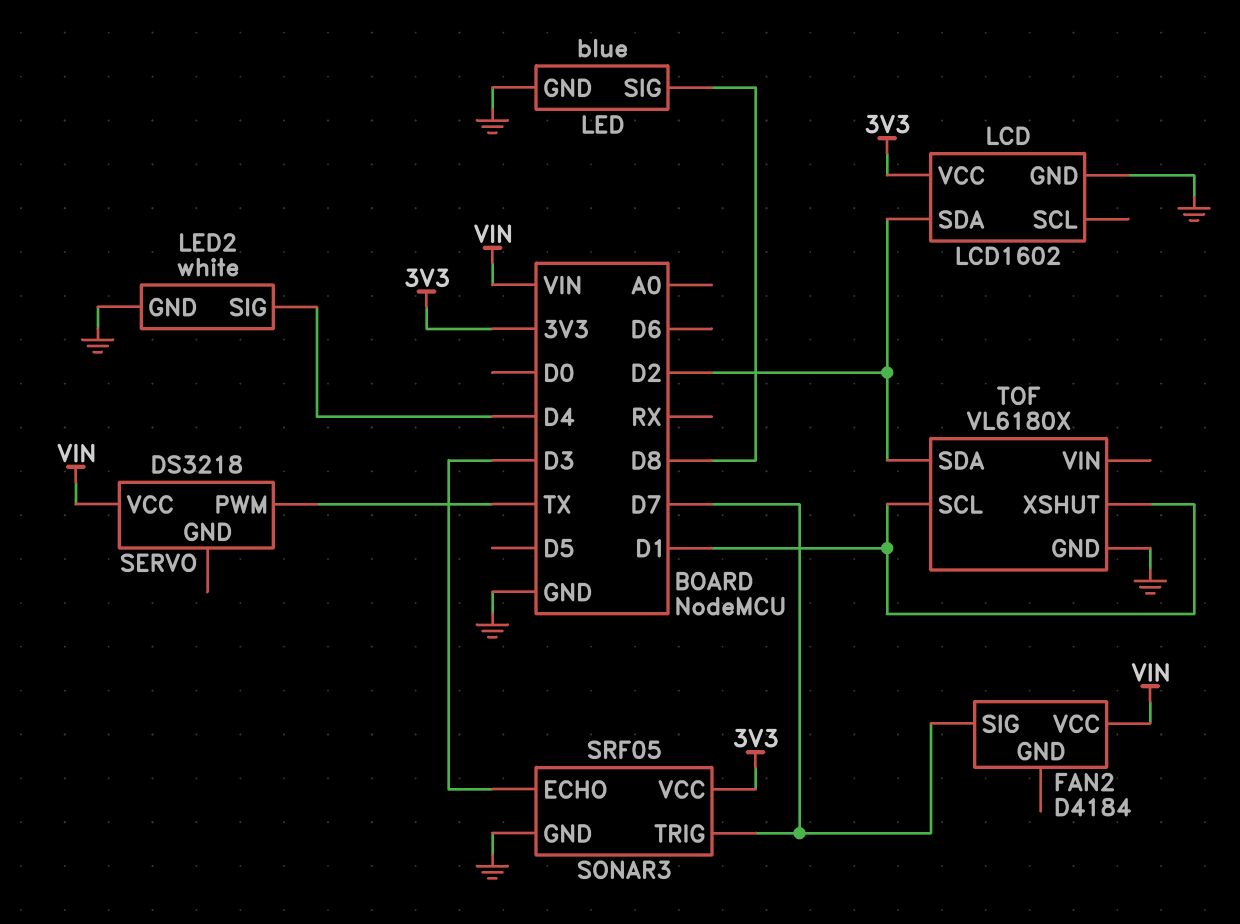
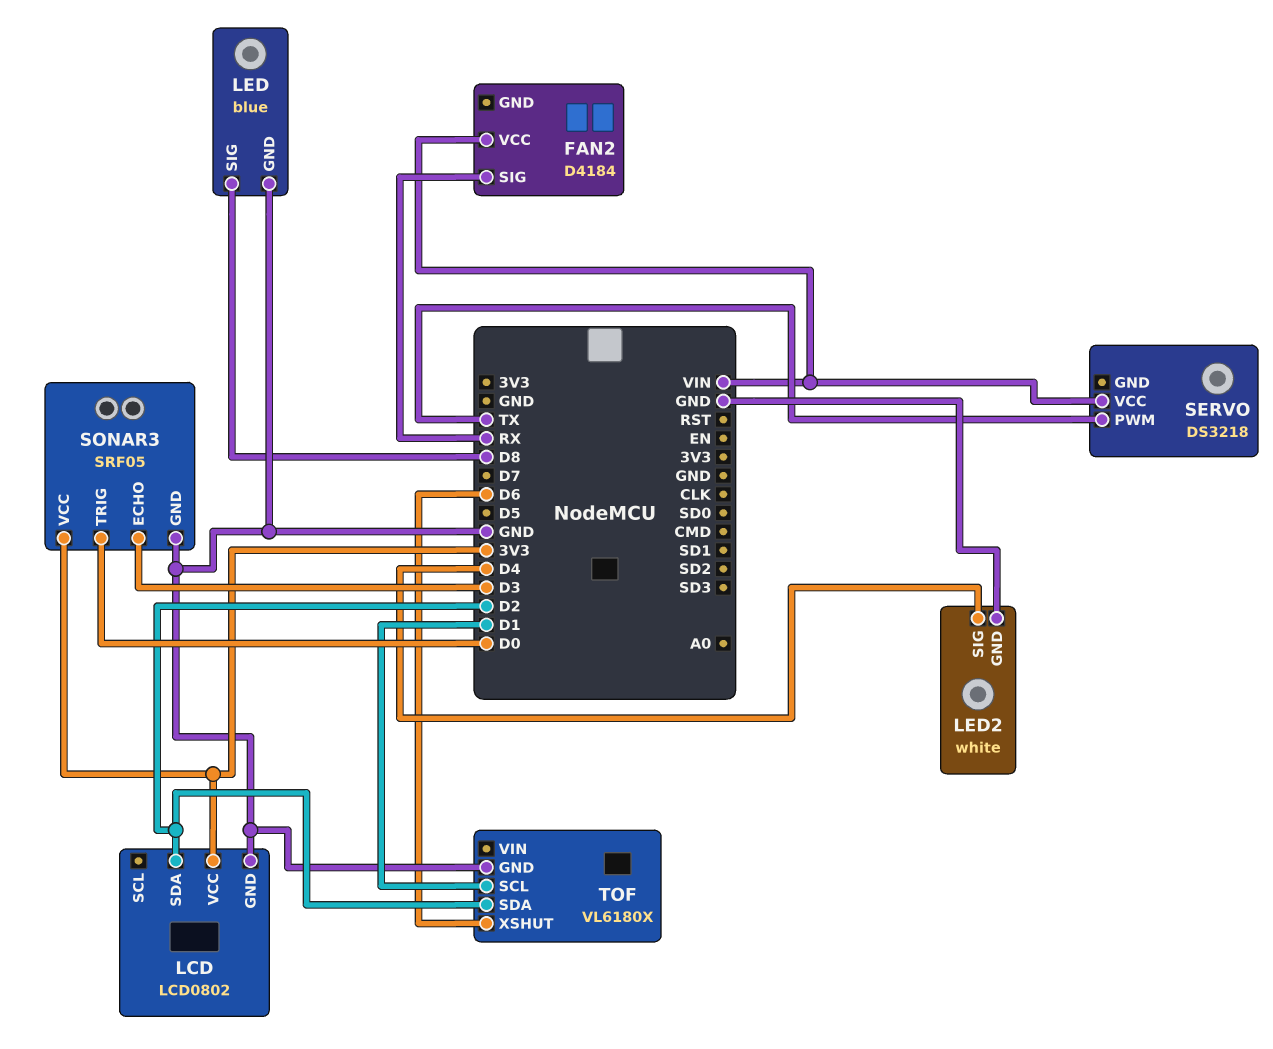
FAN2 pin SIG: D7 -> RX
LCD: LCD1602 -> LCD0802
SONAR3 pin TRIG: D7 -> D0
TOF pin XSHUT: D1 -> D6

